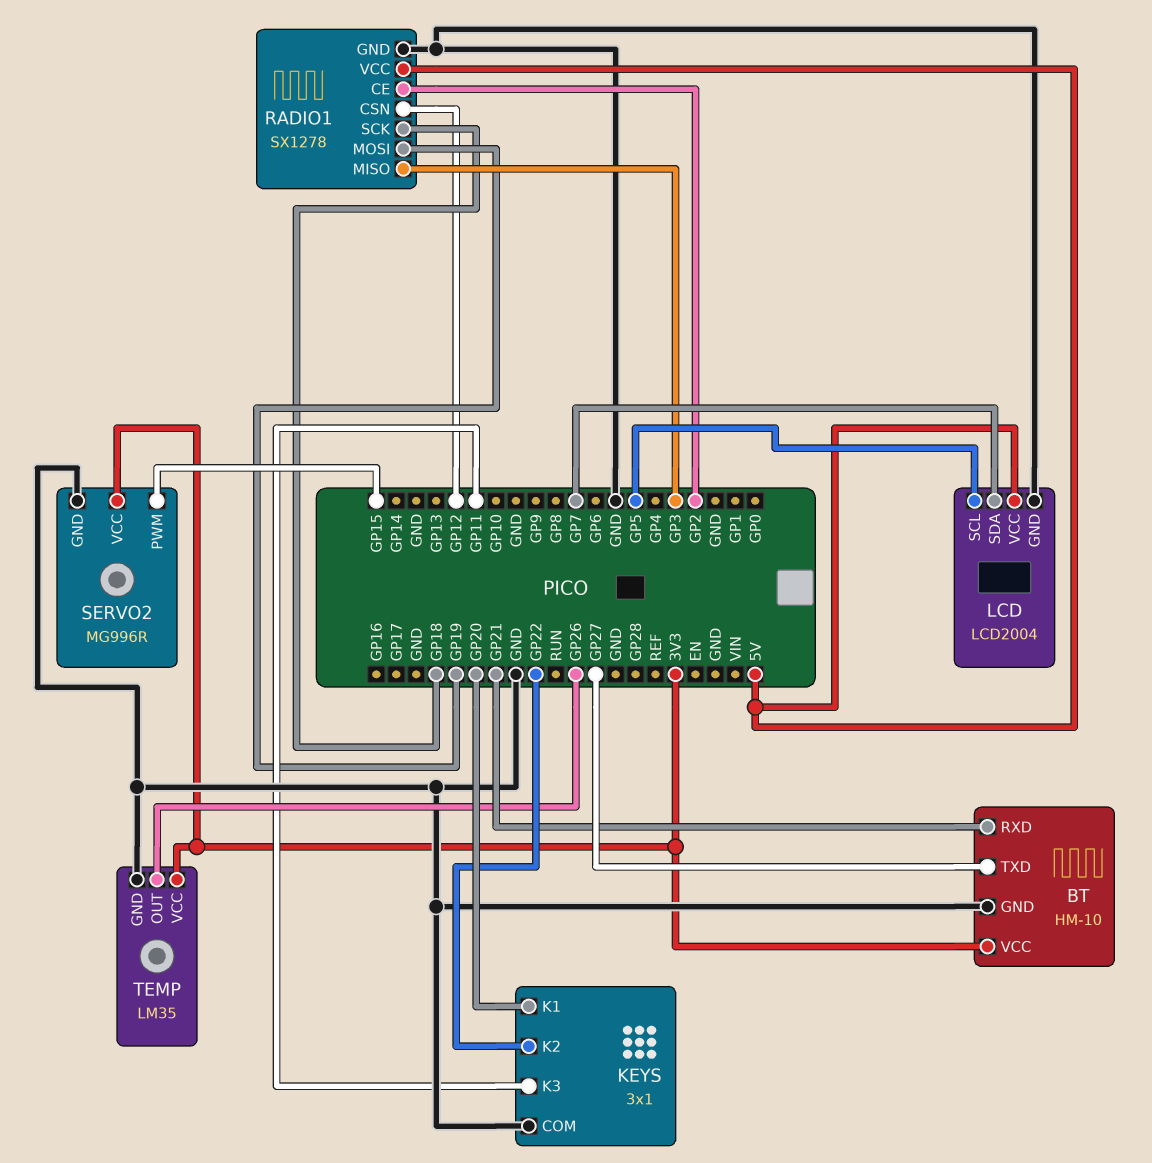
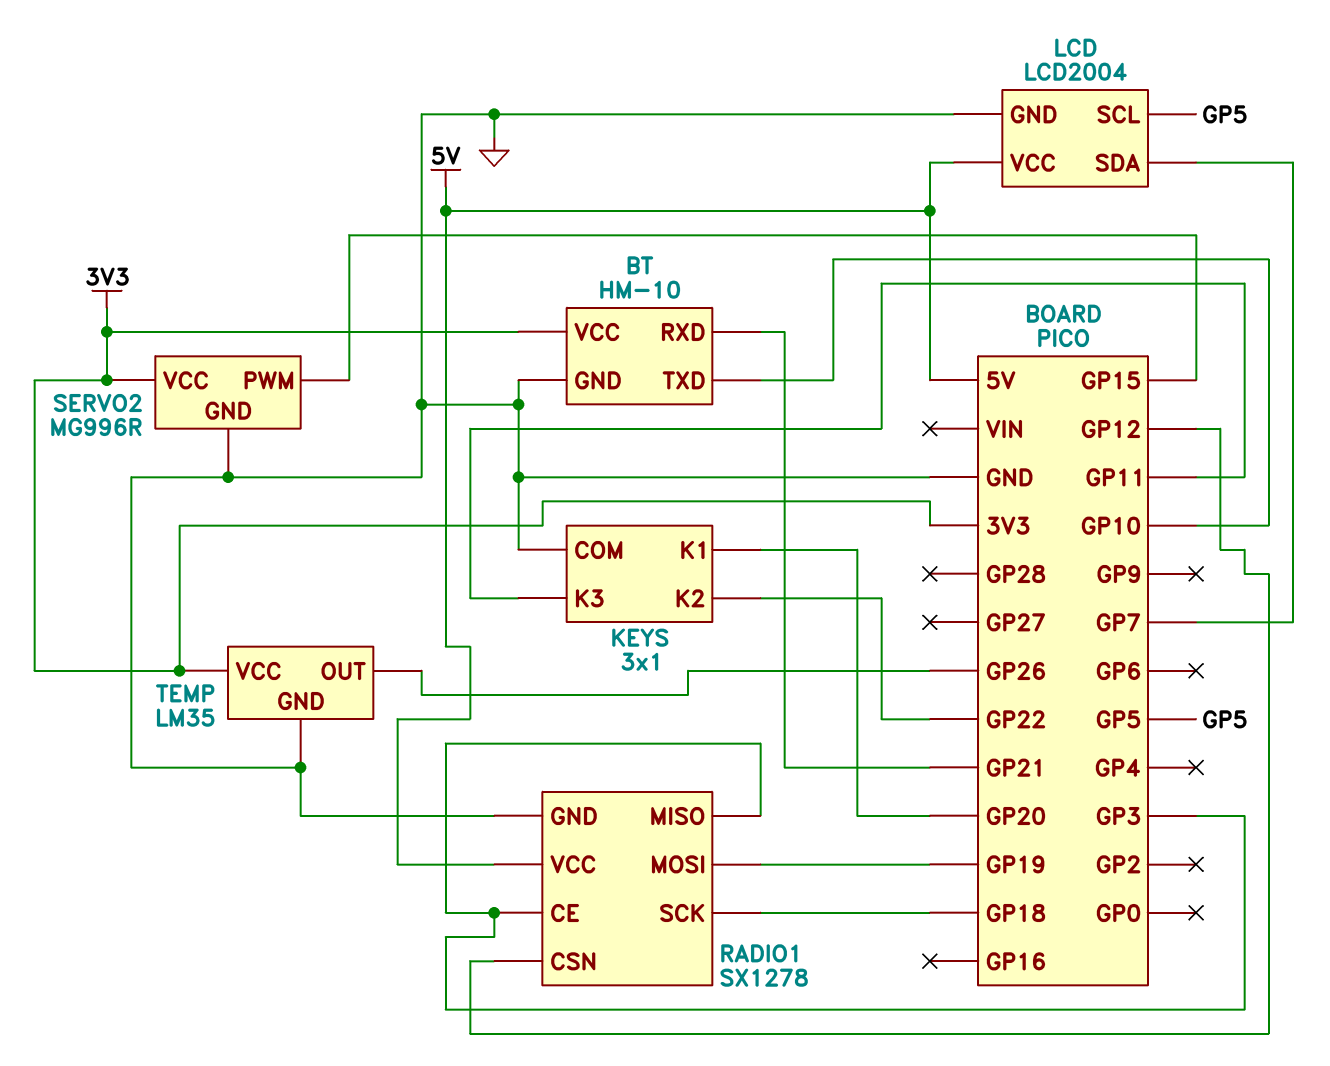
BT pin TXD: GP27 -> GP10
RADIO1 pin CE: GP2 -> GP3

